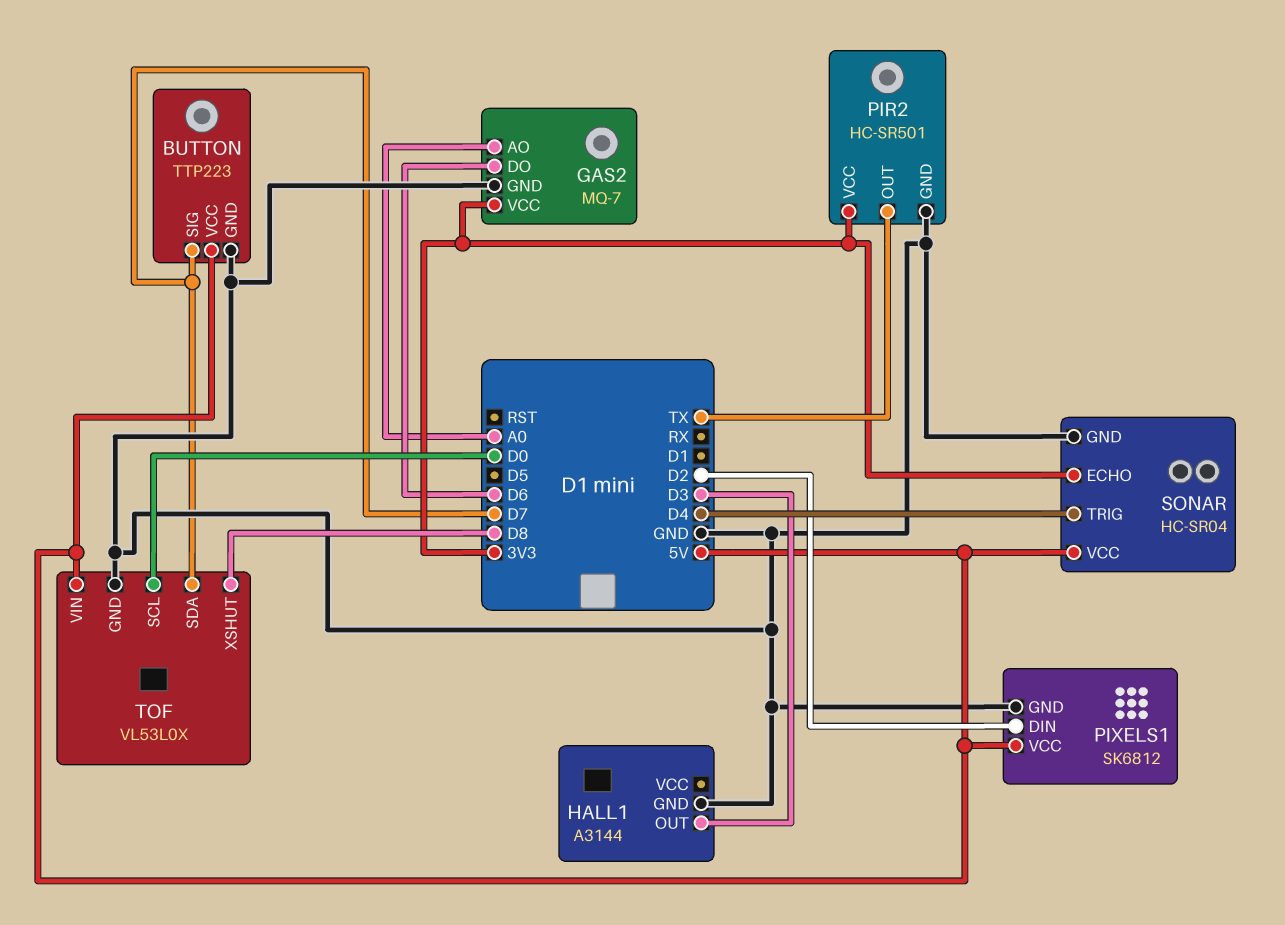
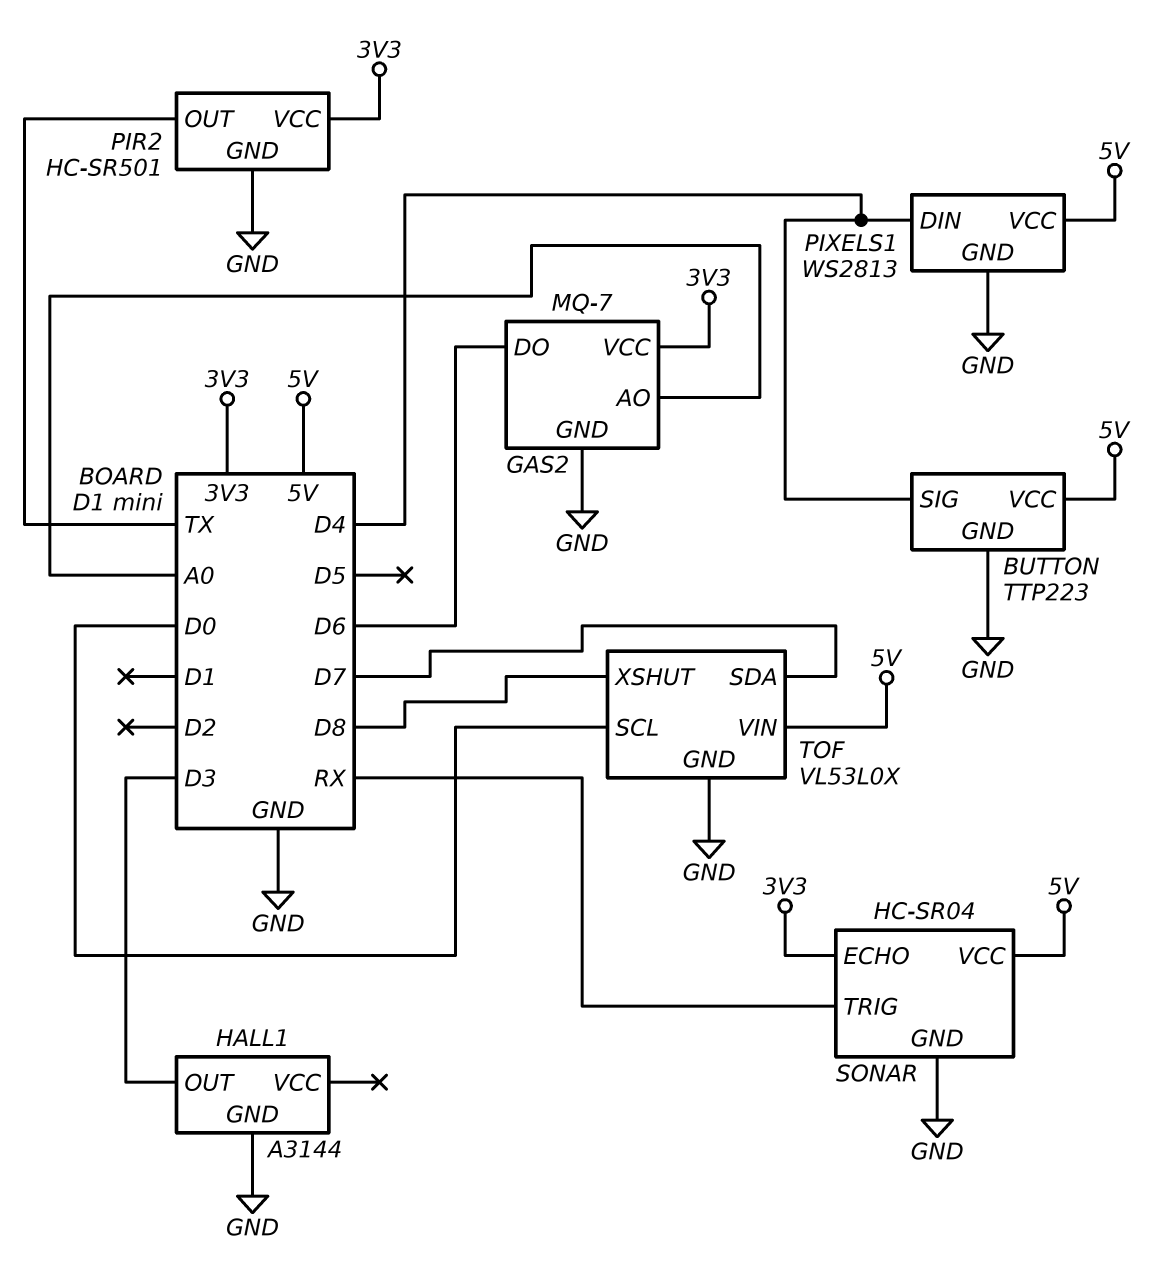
BUTTON pin SIG: D7 -> D4
PIXELS1: SK6812 -> WS2813
PIXELS1 pin DIN: D2 -> D4
SONAR pin TRIG: D4 -> RX

